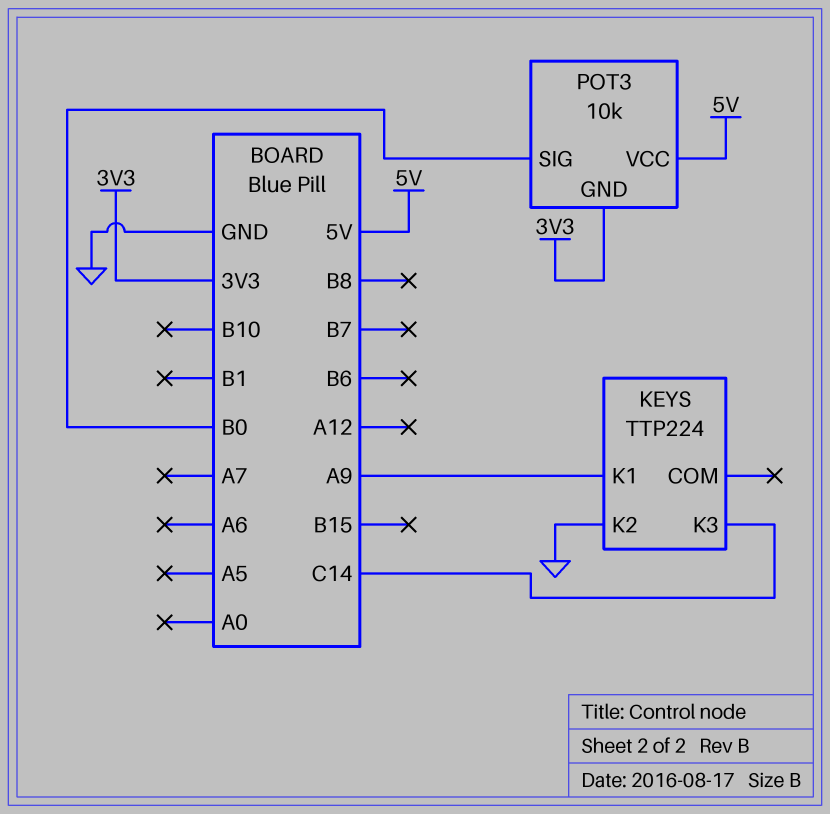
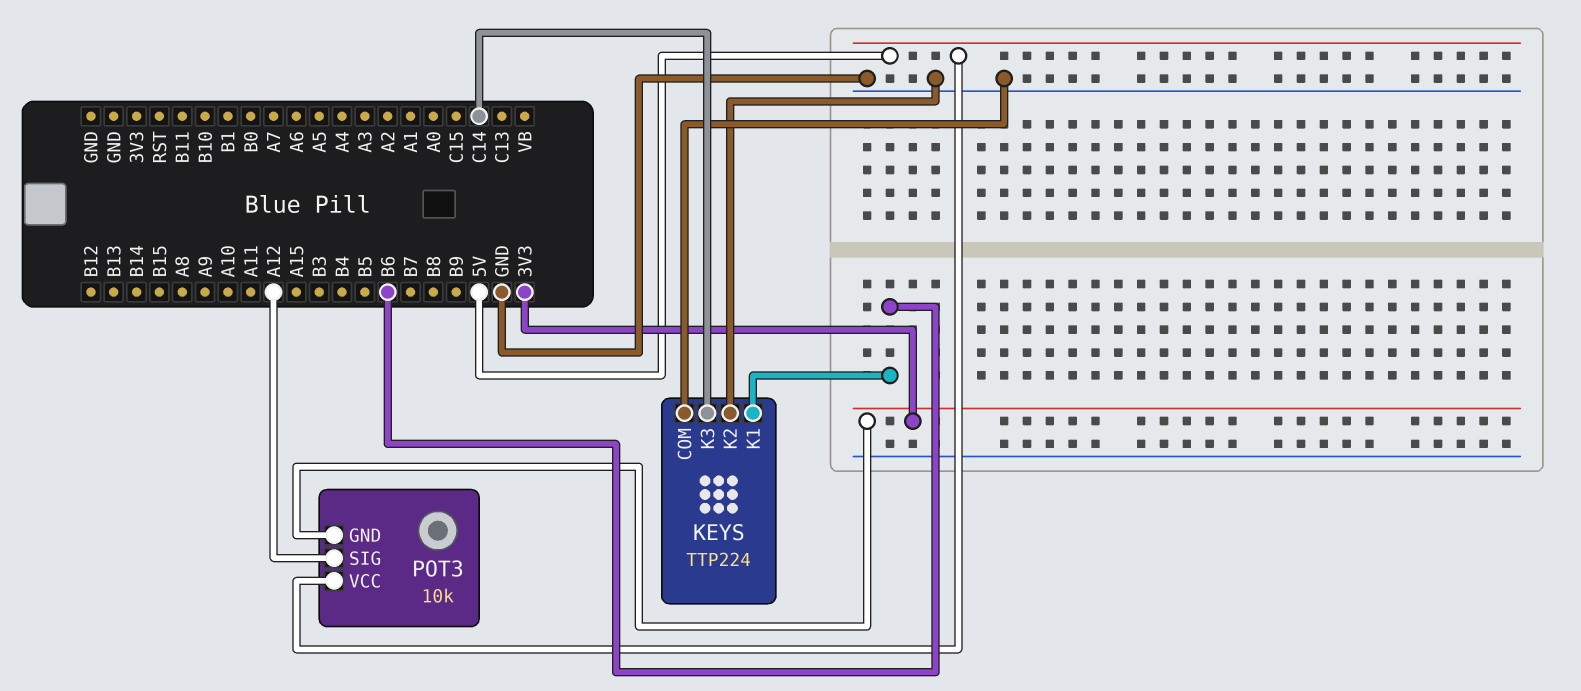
KEYS pin COM: none -> GND
KEYS pin K1: A9 -> B6
POT3 pin SIG: B0 -> A12

